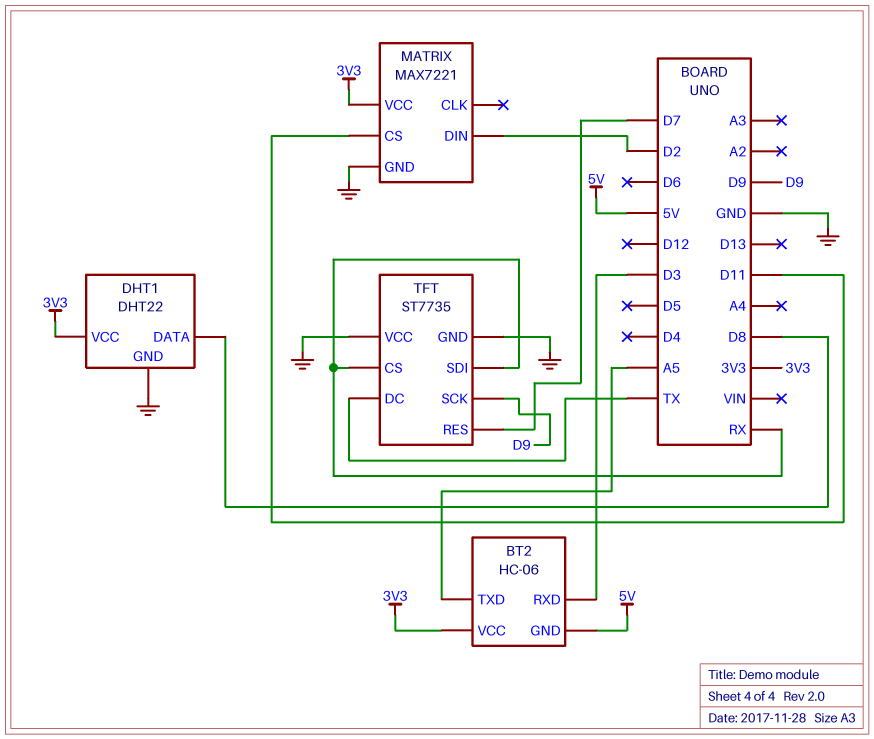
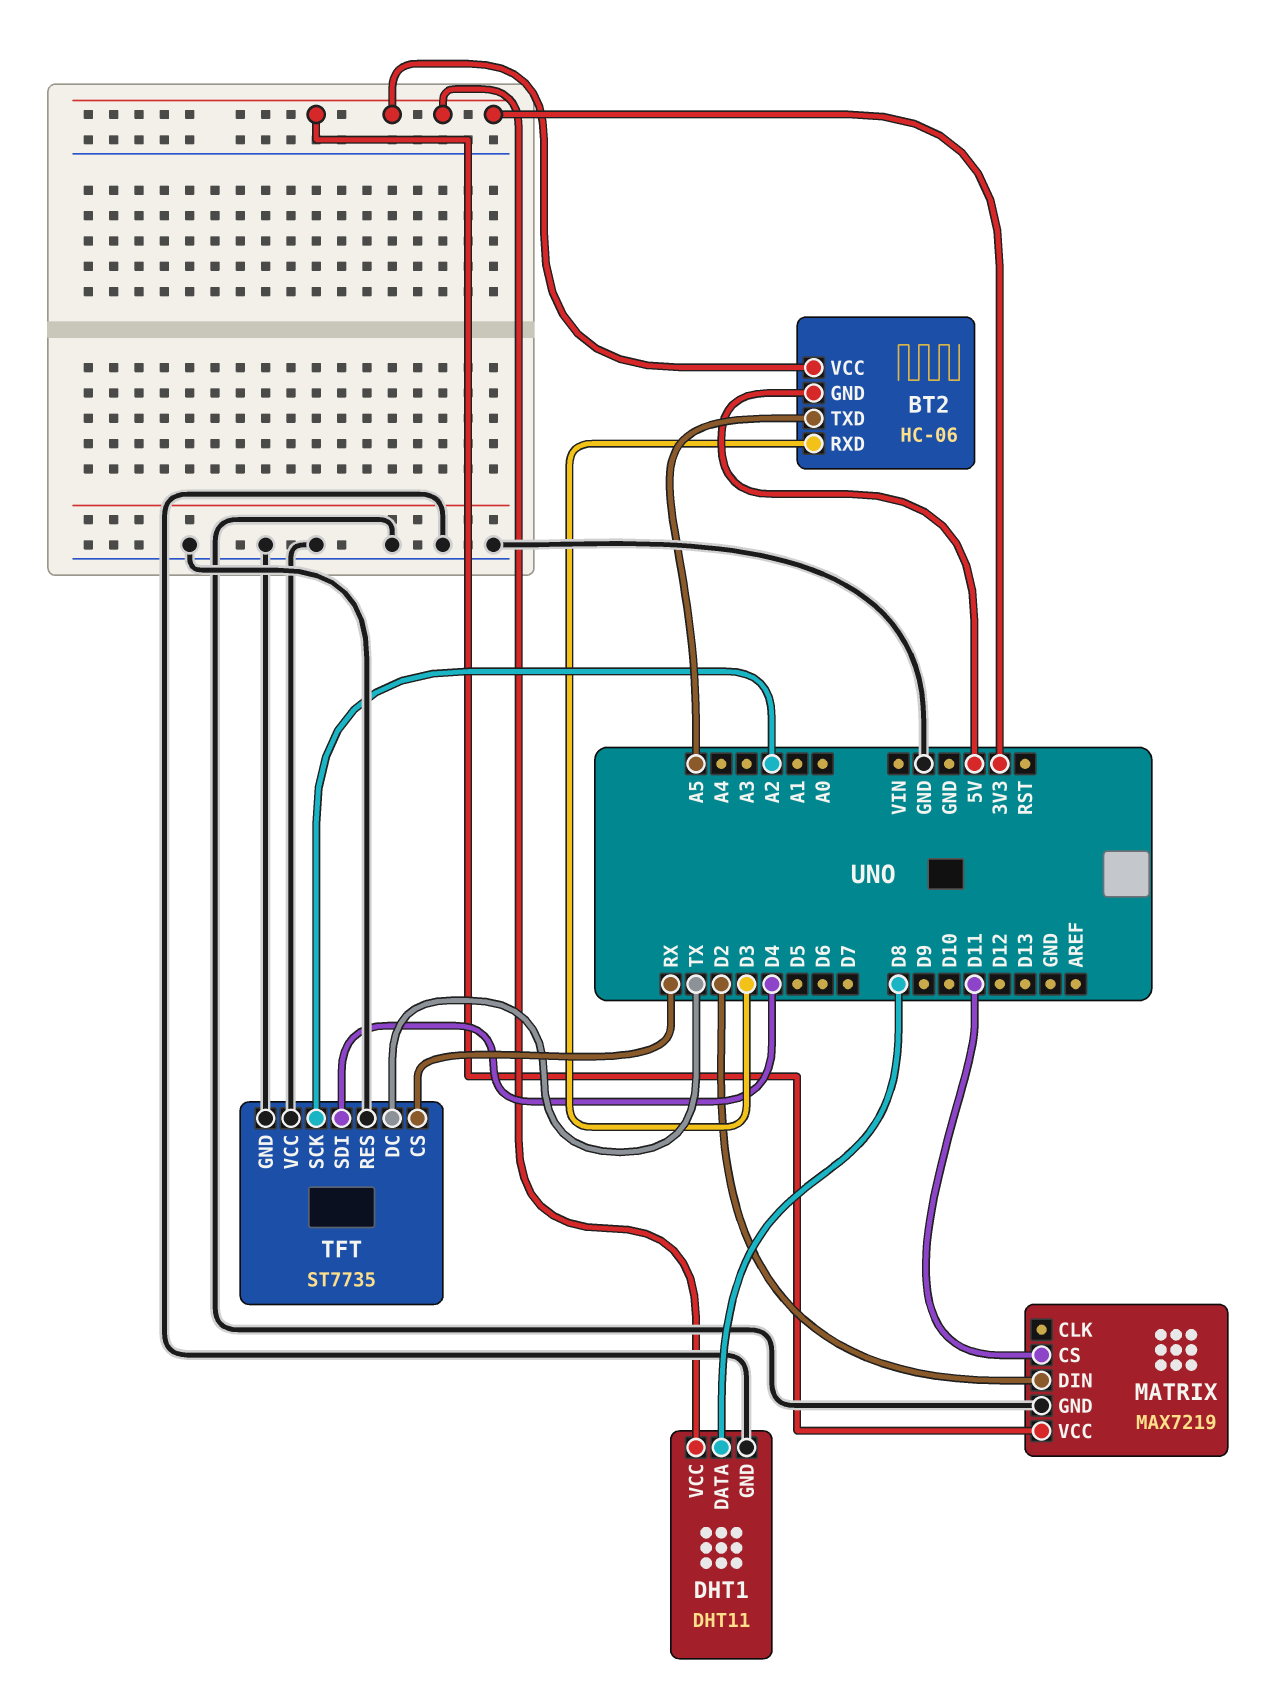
DHT1: DHT22 -> DHT11
MATRIX: MAX7221 -> MAX7219
TFT pin RES: D7 -> GND
TFT pin SCK: D9 -> A2
TFT pin SDI: RX -> D4

